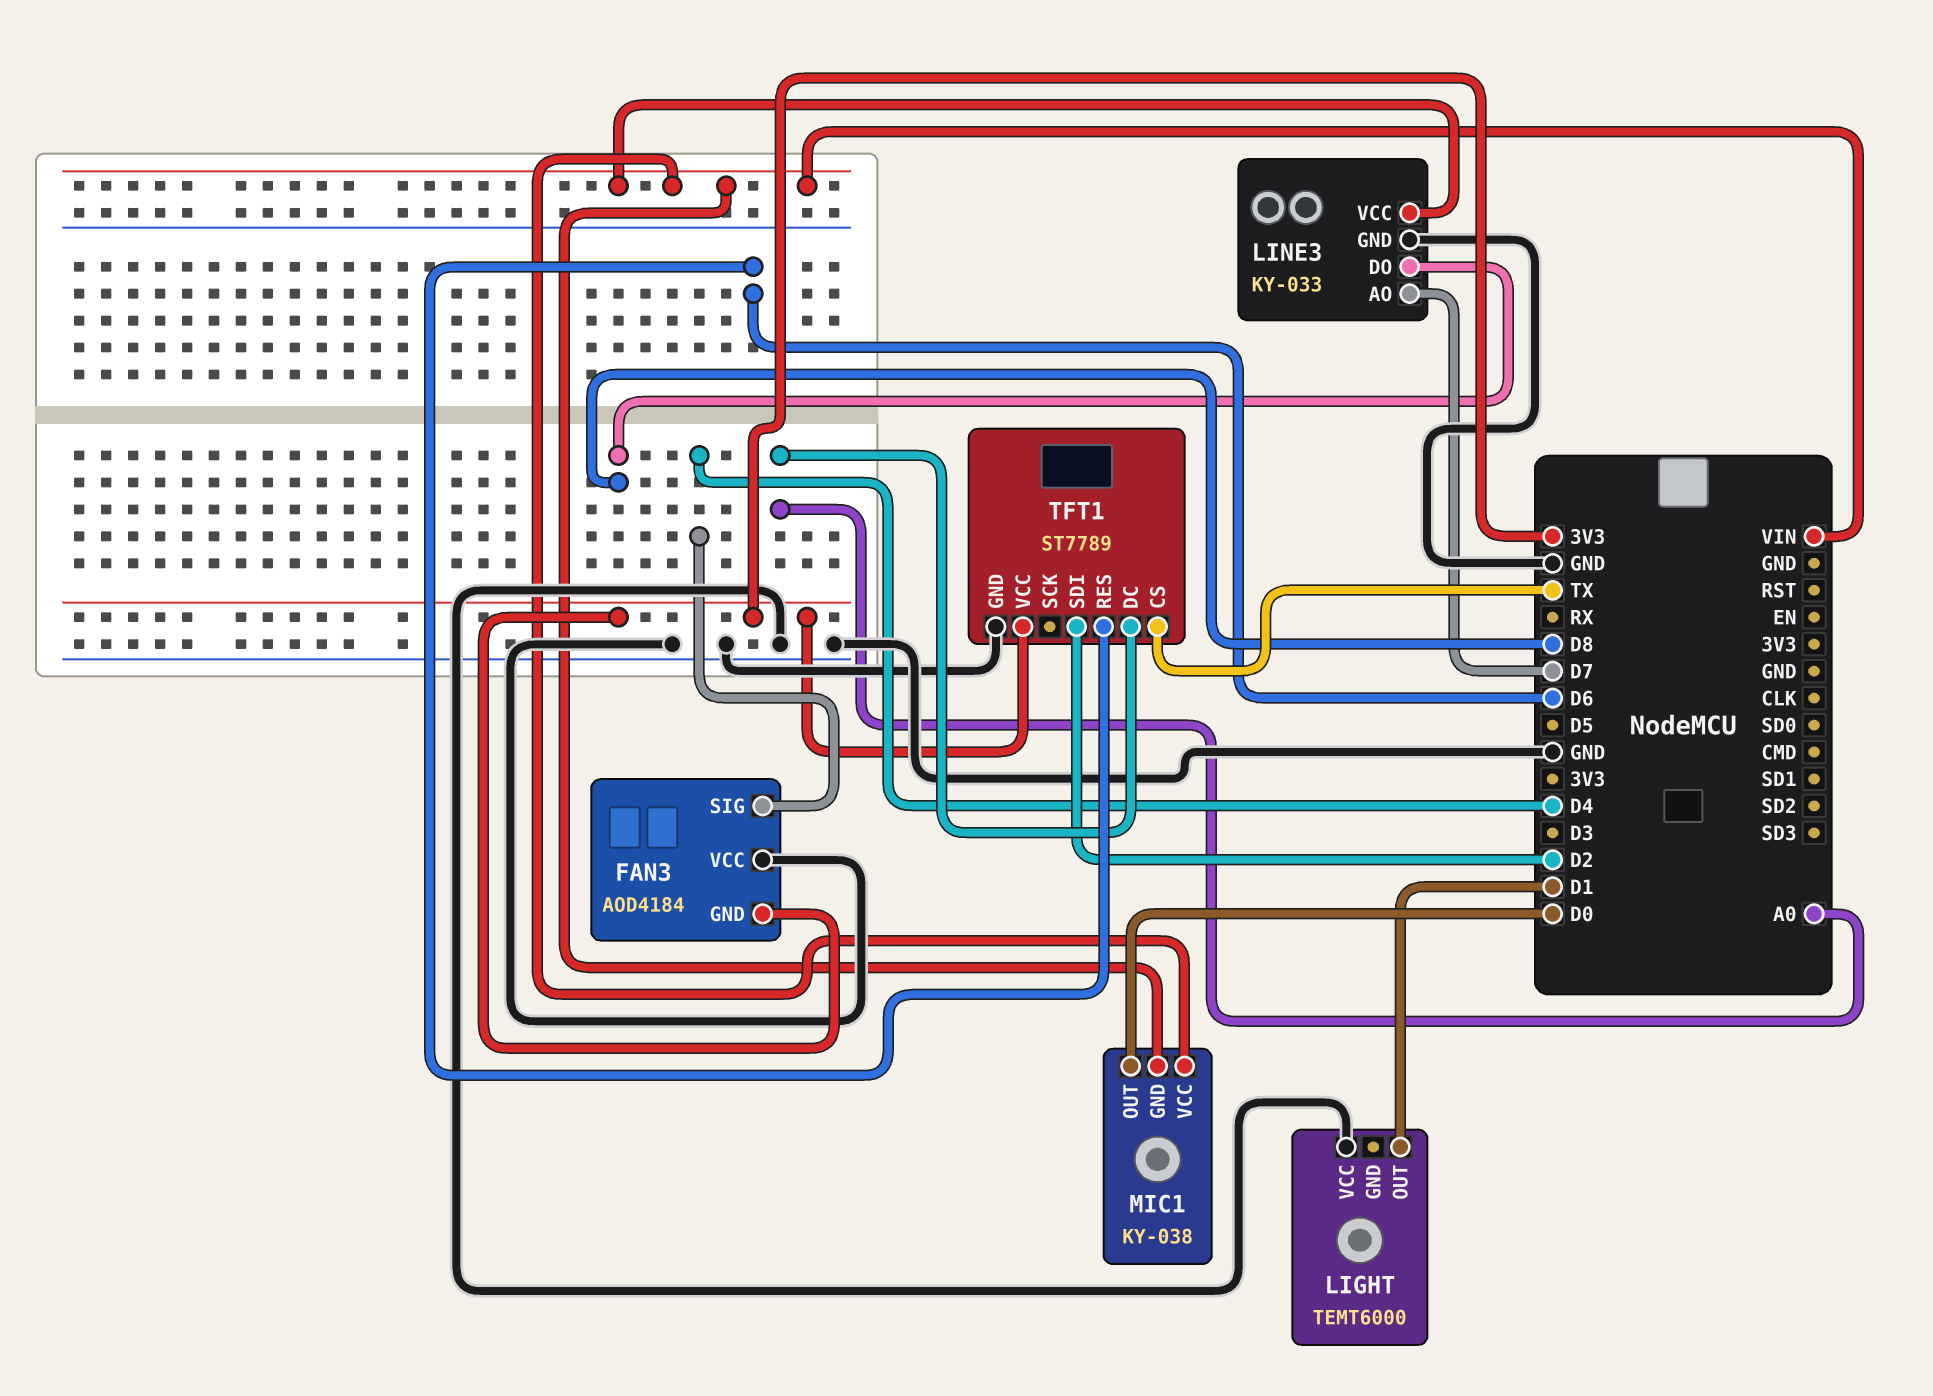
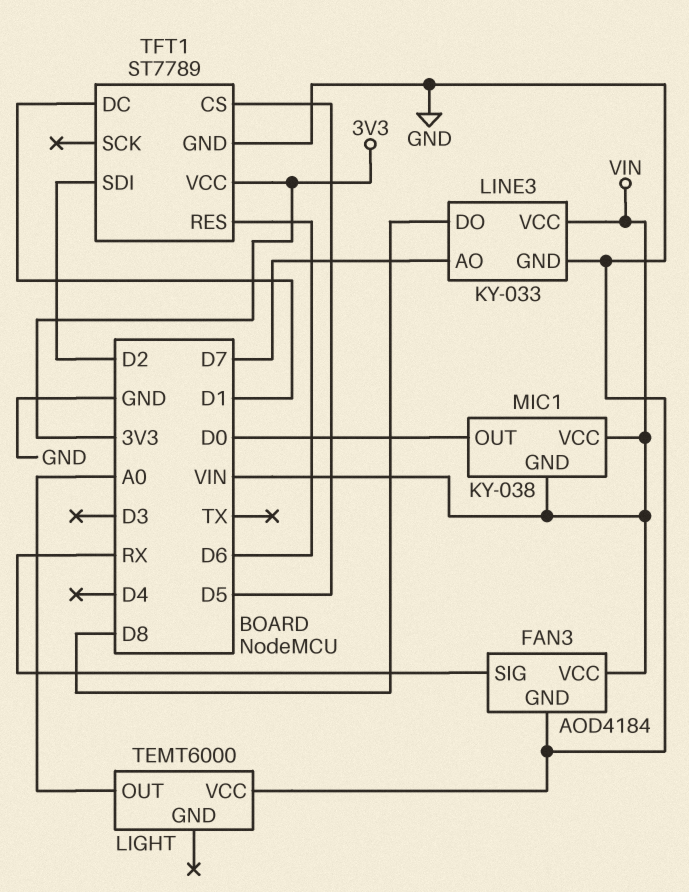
FAN3 pin GND: 3V3 -> GND
FAN3 pin SIG: D4 -> RX
FAN3 pin VCC: GND -> VIN
LIGHT pin OUT: D1 -> A0
TFT1 pin CS: TX -> D5
TFT1 pin DC: A0 -> D1

